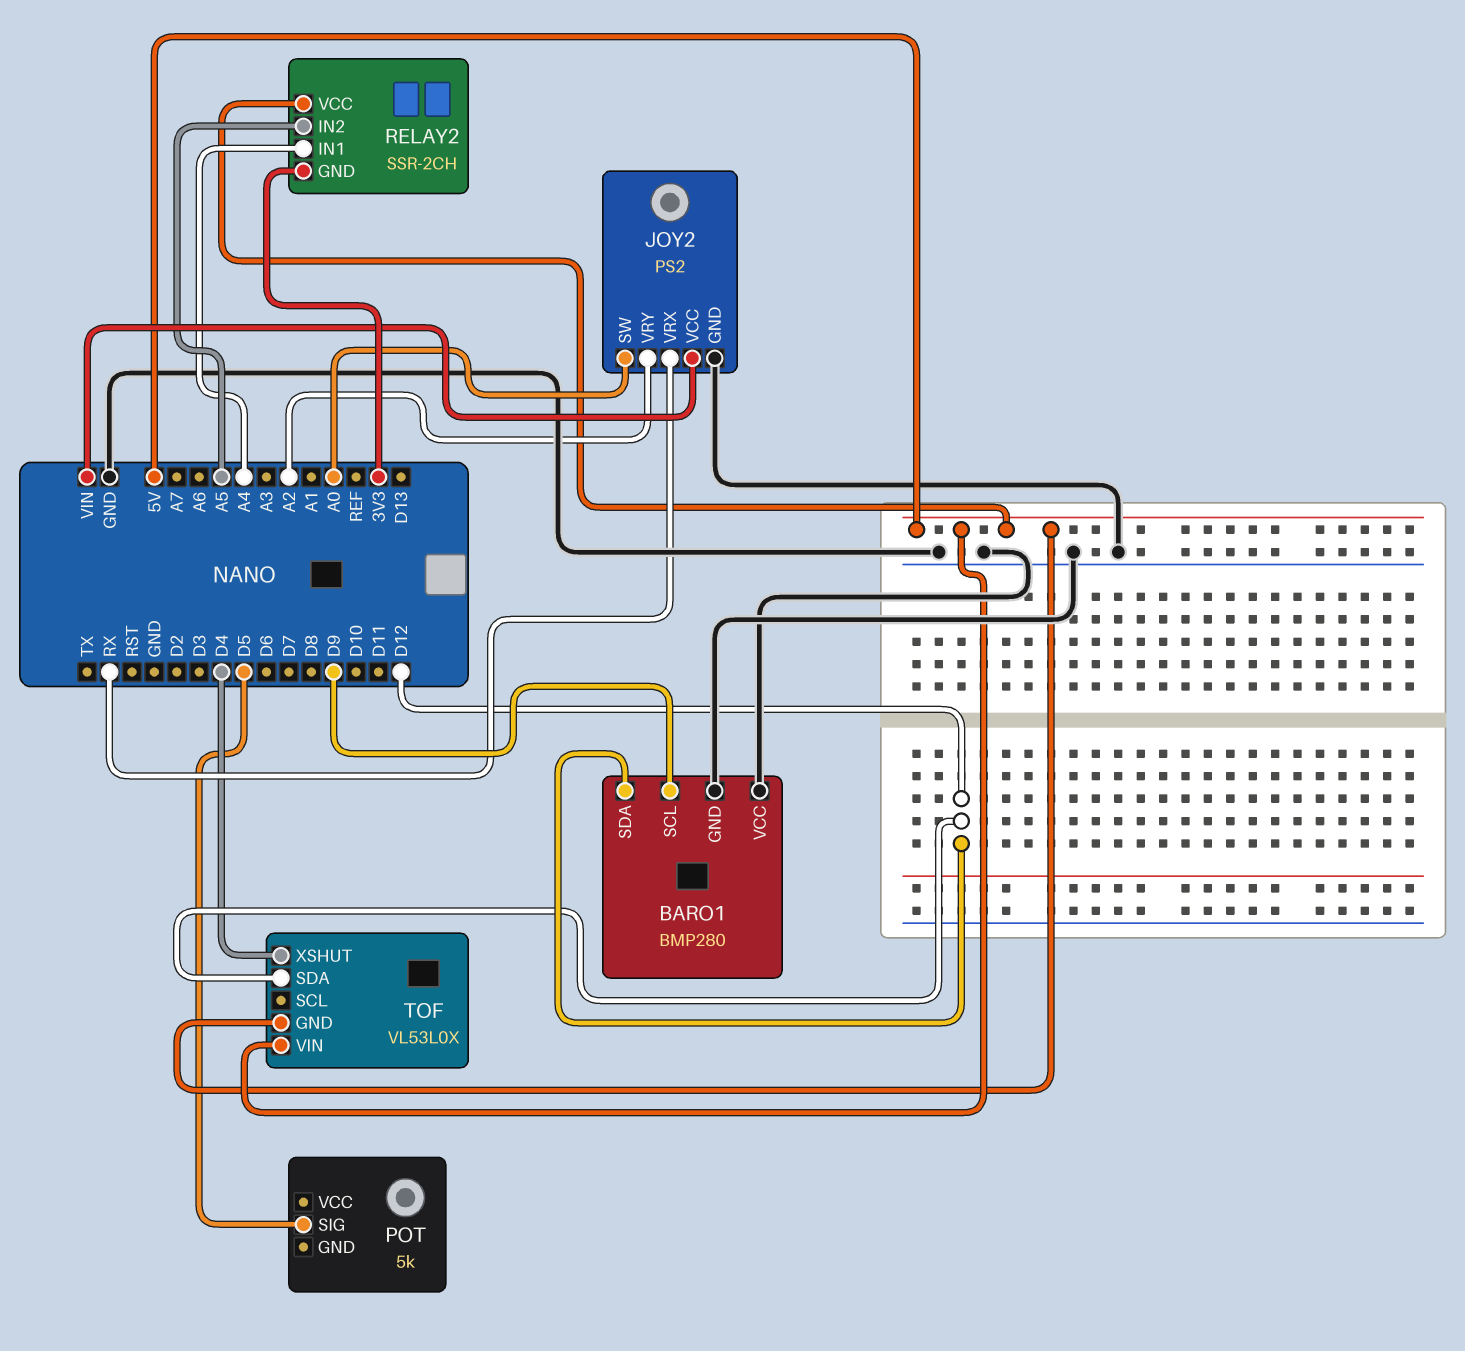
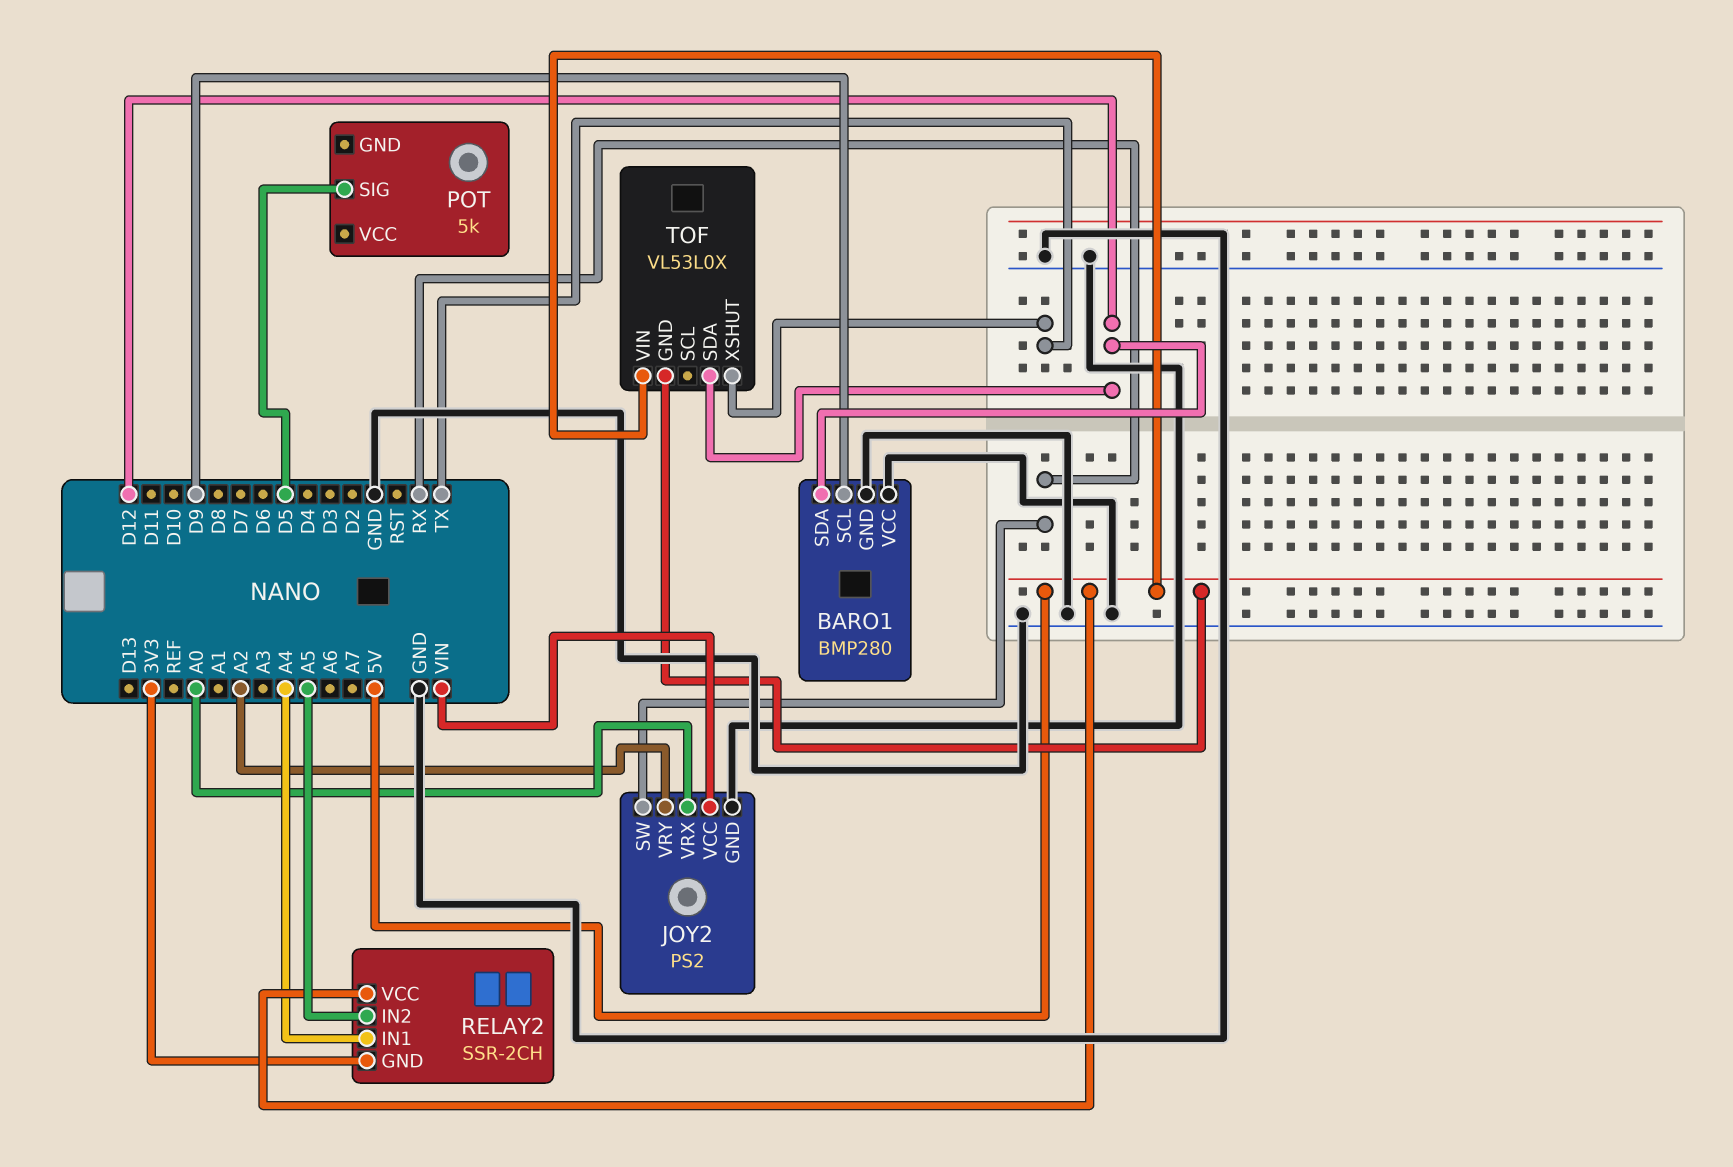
JOY2 pin SW: A0 -> RX
JOY2 pin VRX: RX -> A0
TOF pin XSHUT: D4 -> TX

